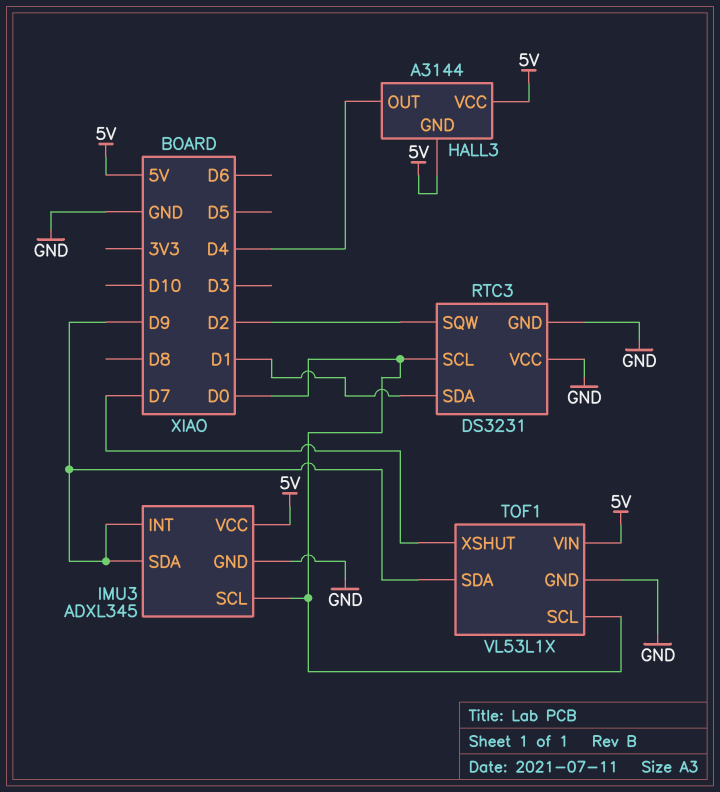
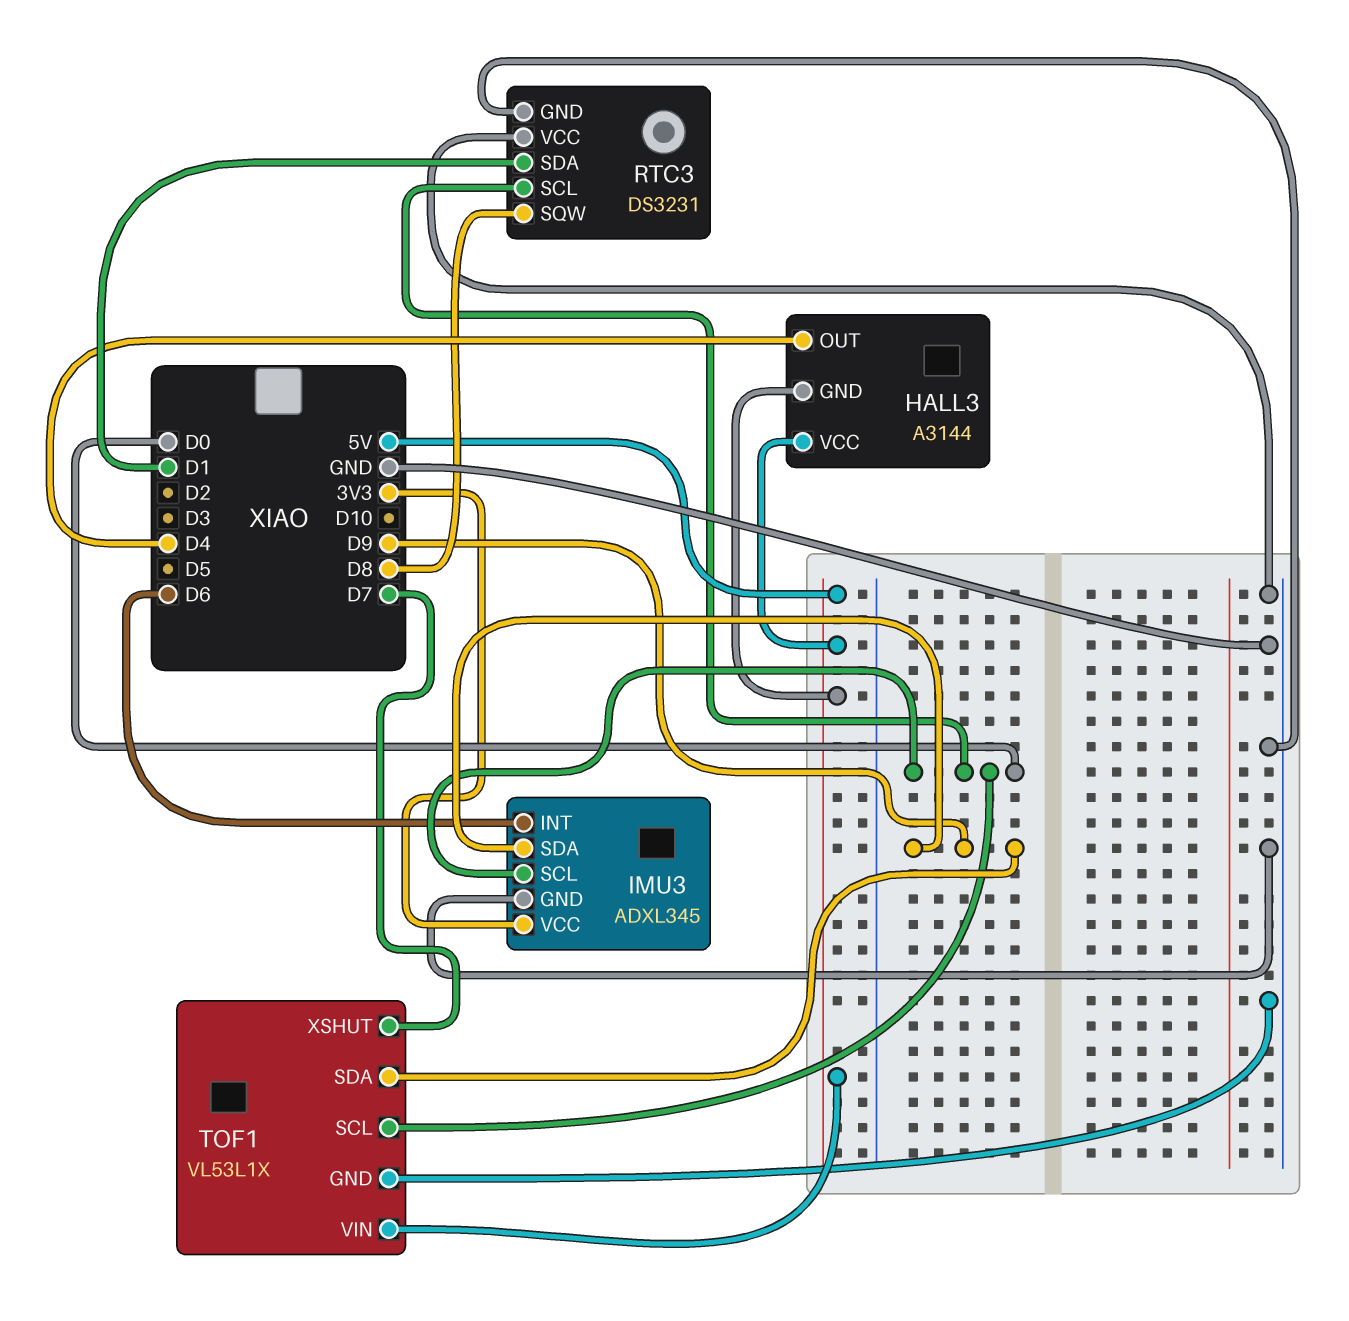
IMU3 pin INT: D9 -> D6
IMU3 pin VCC: 5V -> 3V3
RTC3 pin SQW: D2 -> D8

